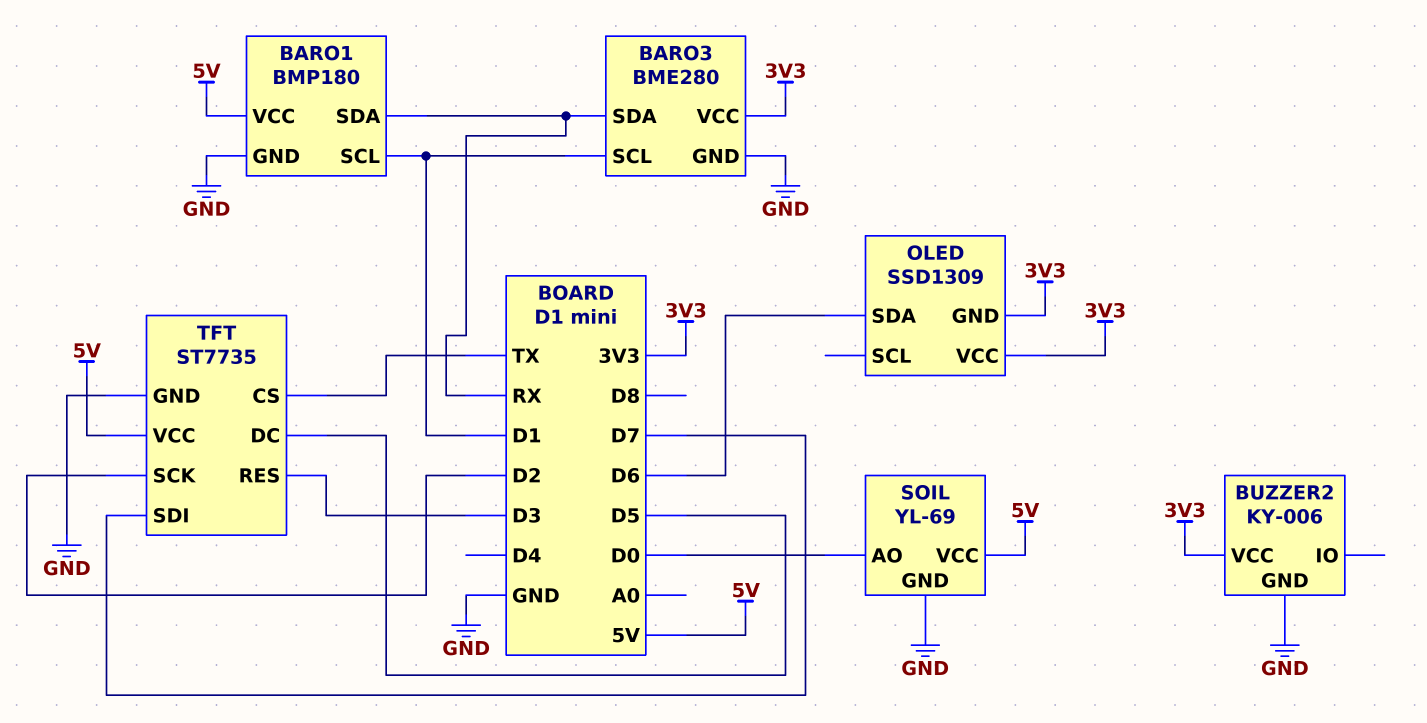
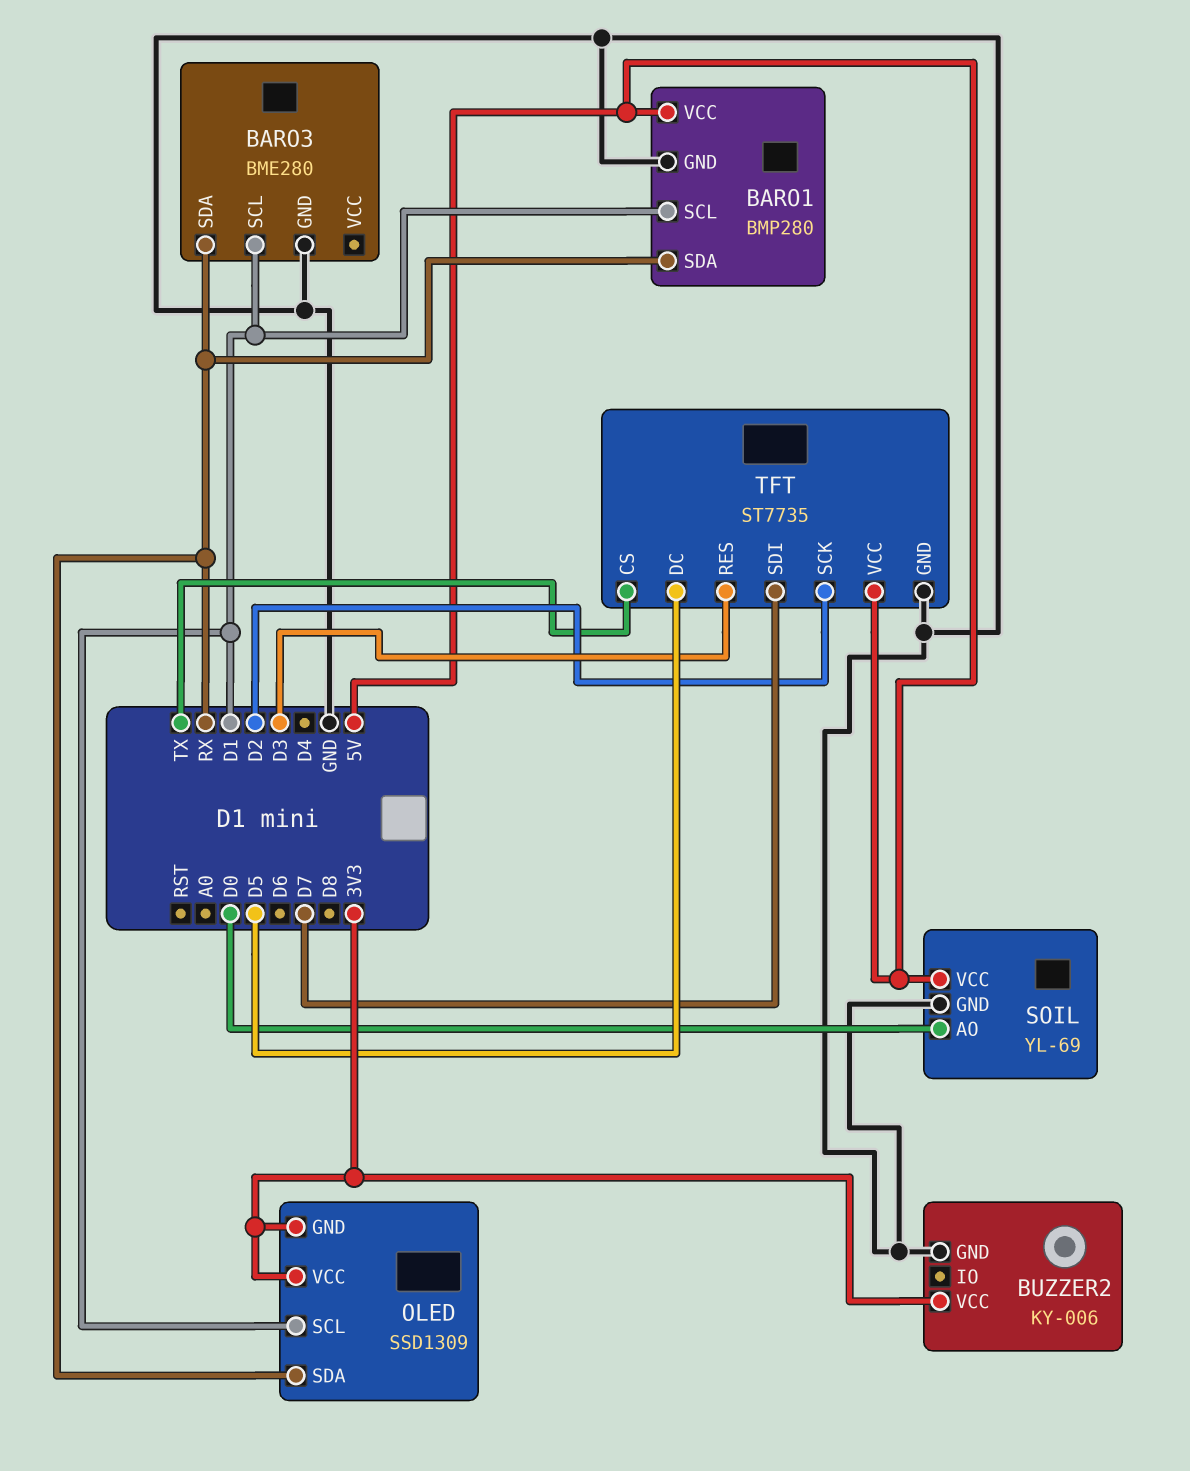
BARO1: BMP180 -> BMP280
BARO3 pin VCC: 3V3 -> none
OLED pin SCL: none -> D1
OLED pin SDA: D6 -> RX

